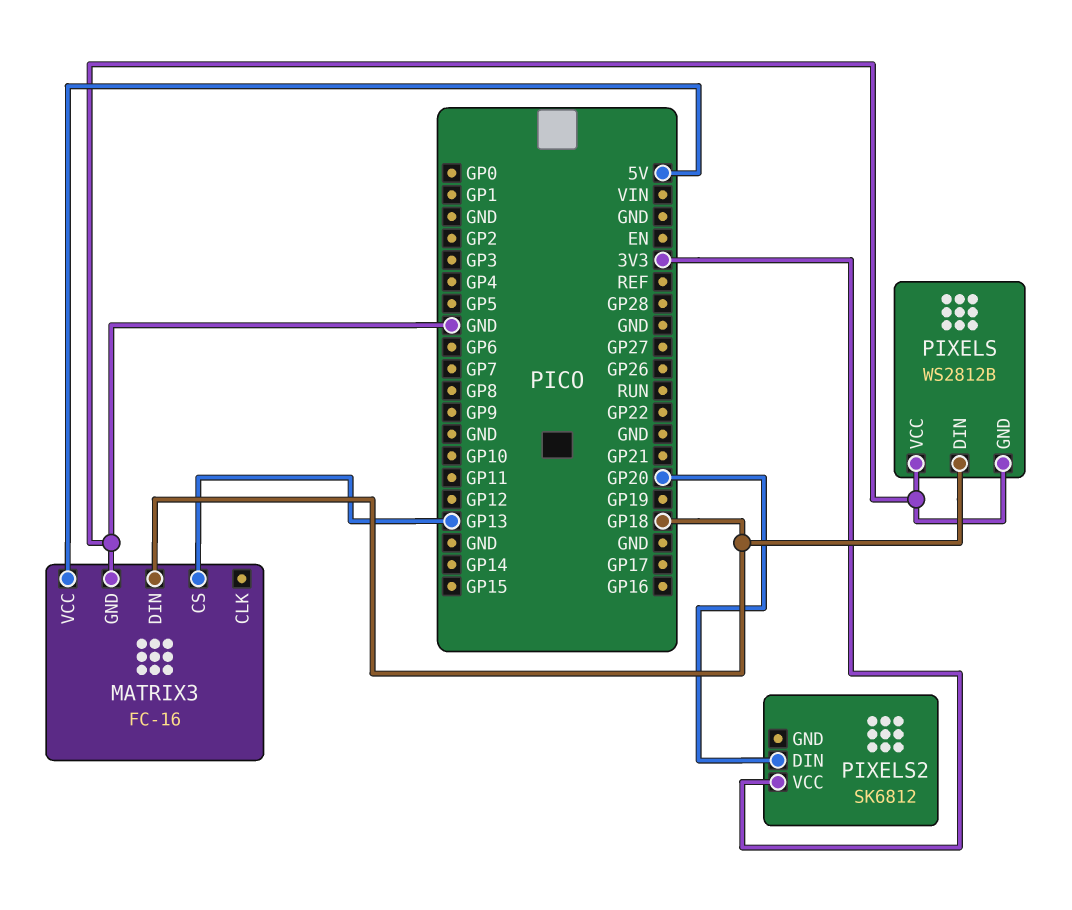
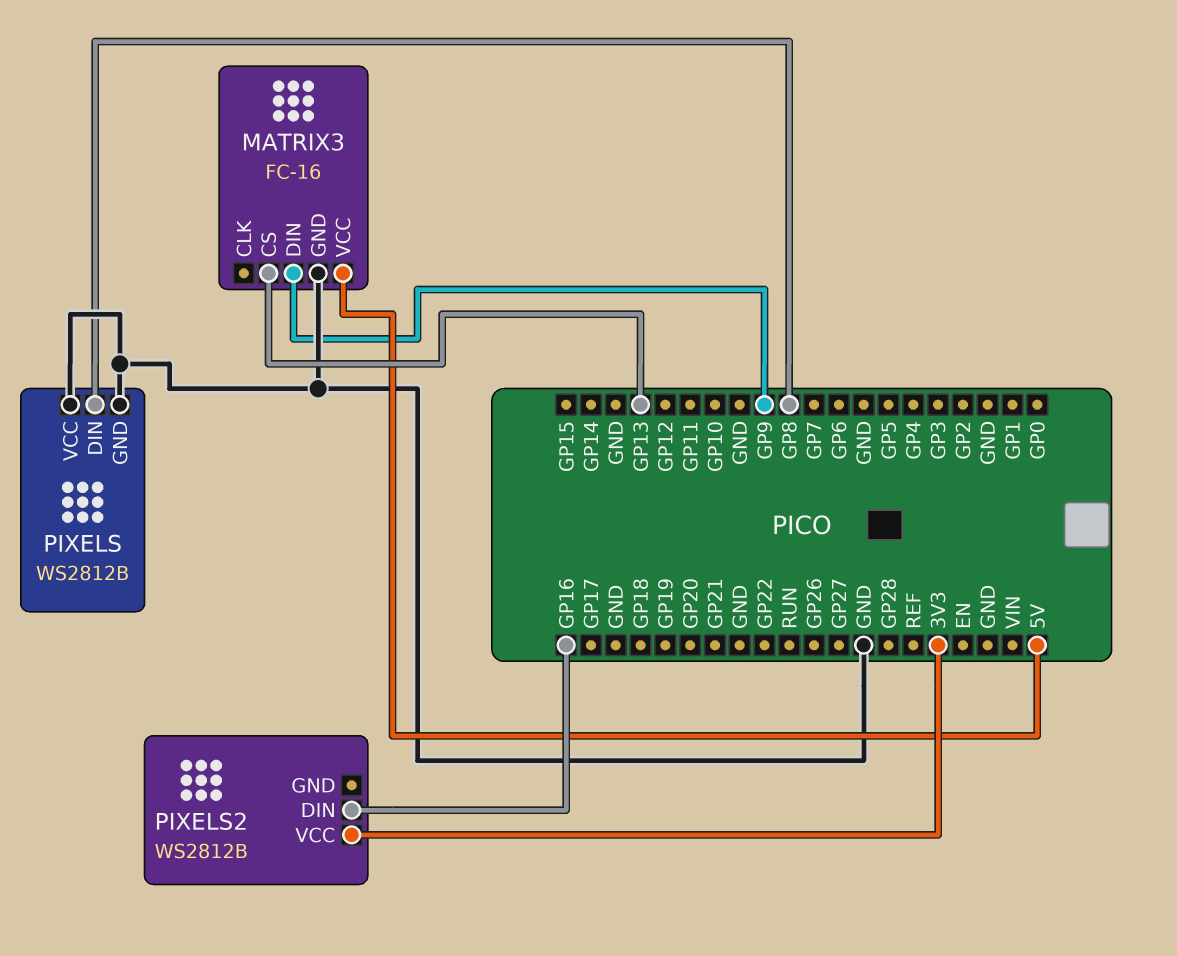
MATRIX3 pin DIN: GP18 -> GP9
PIXELS pin DIN: GP18 -> GP8
PIXELS2: SK6812 -> WS2812B
PIXELS2 pin DIN: GP20 -> GP16

